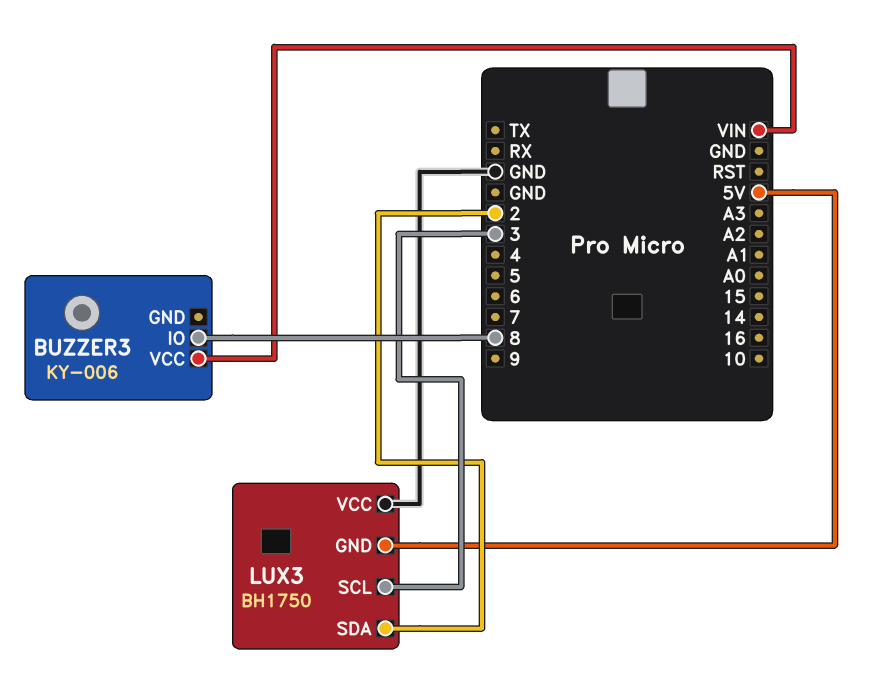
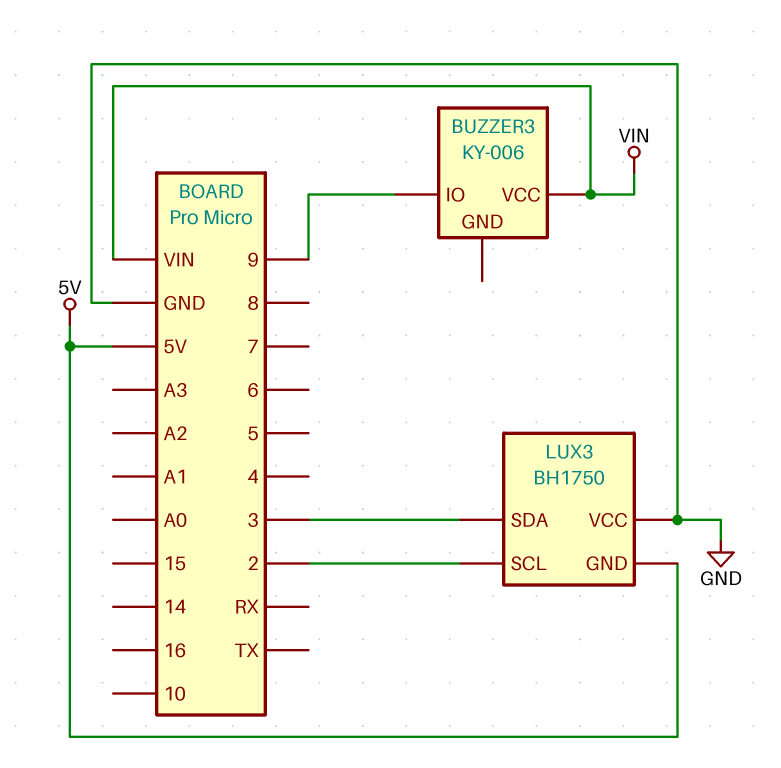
BUZZER3 pin IO: 8 -> 9
LUX3 pin SCL: 3 -> 2
LUX3 pin SDA: 2 -> 3

